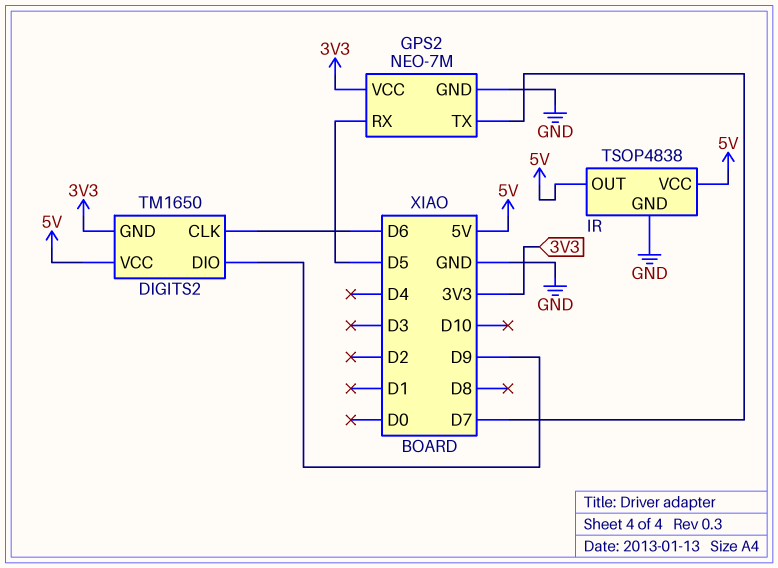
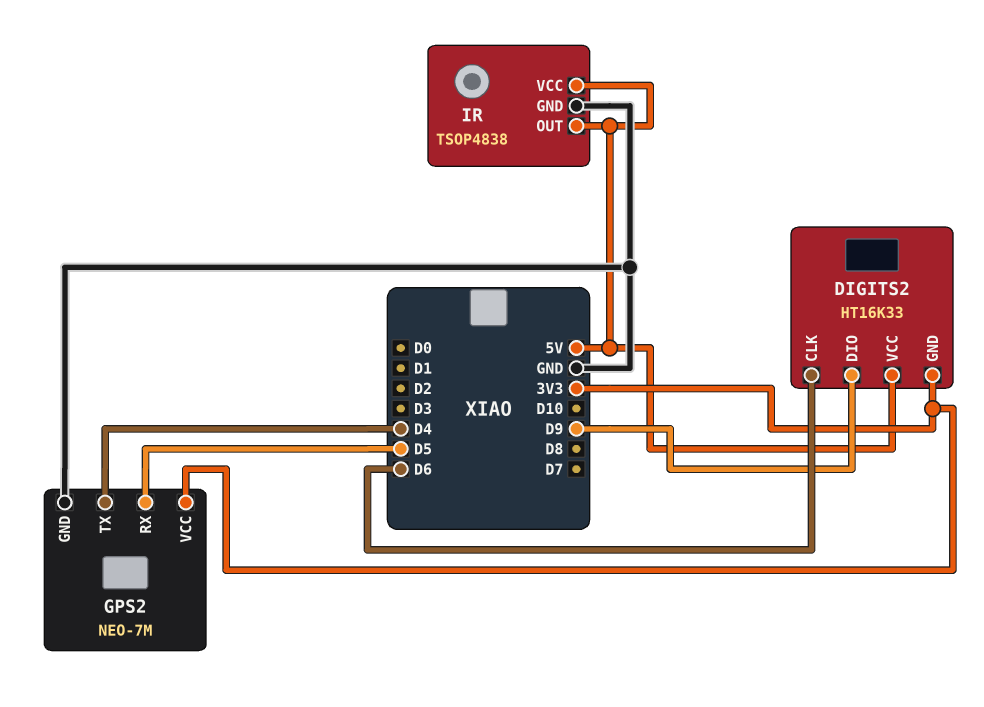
DIGITS2: TM1650 -> HT16K33
GPS2 pin TX: D7 -> D4

